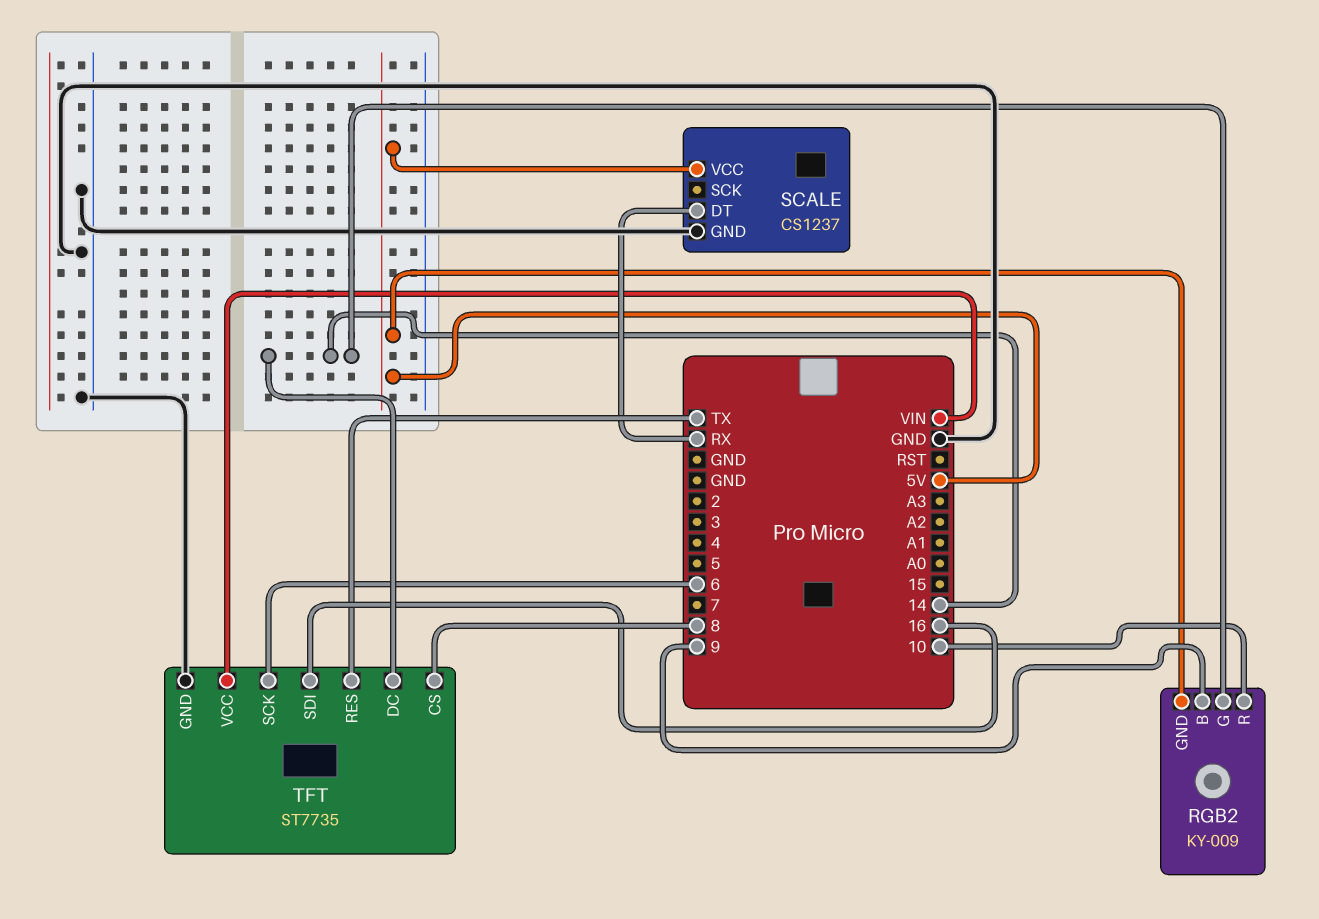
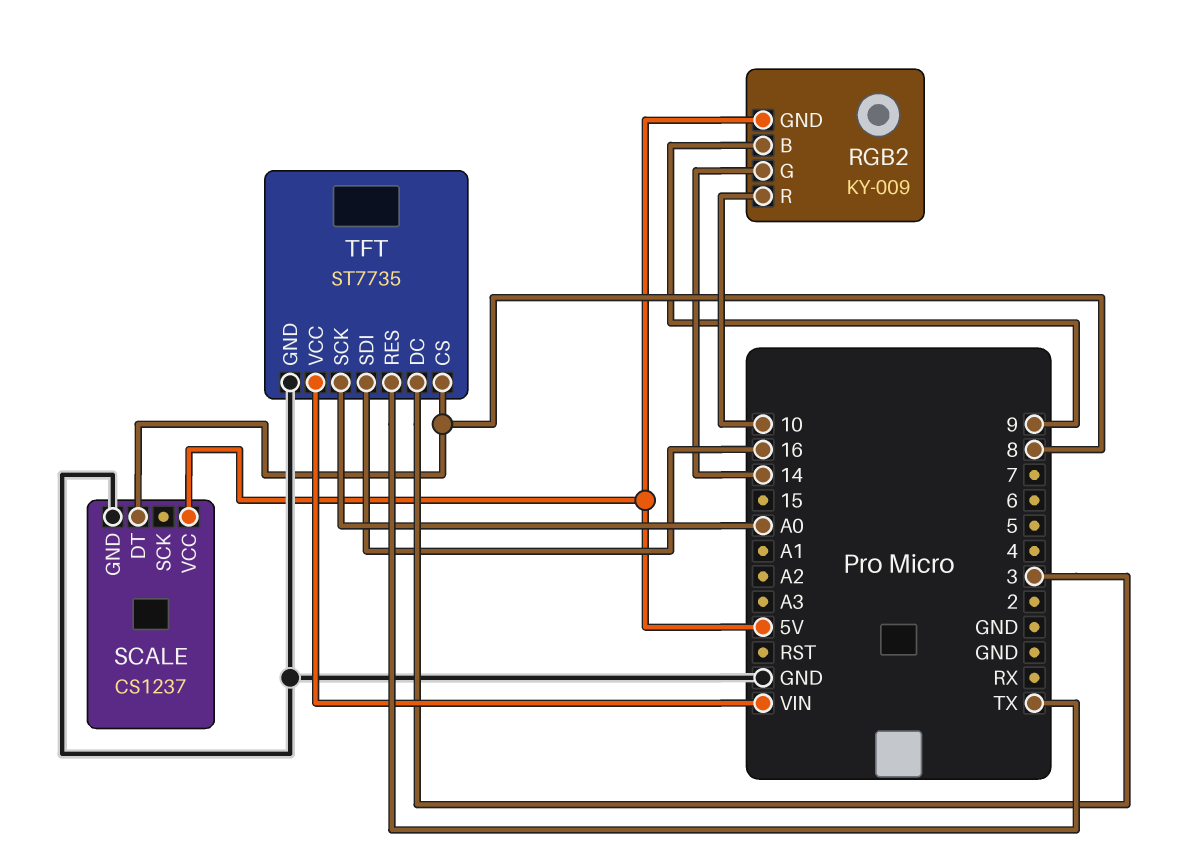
SCALE pin DT: RX -> 8
TFT pin DC: 14 -> 3
TFT pin SCK: 6 -> A0

